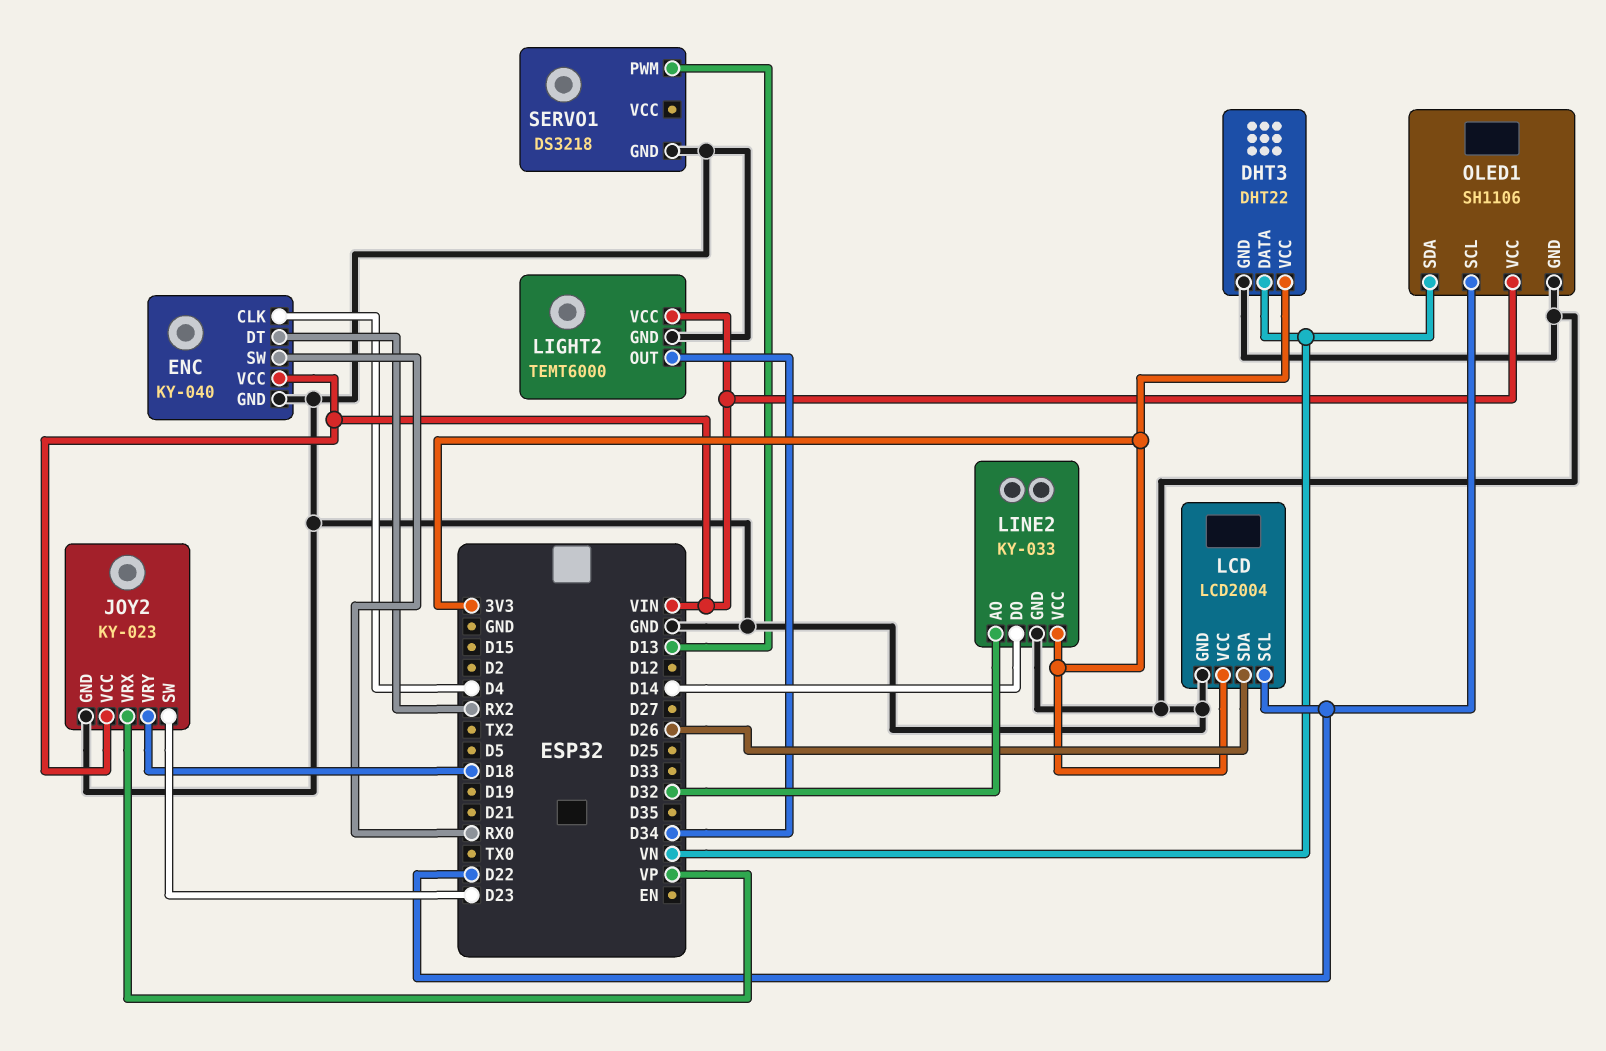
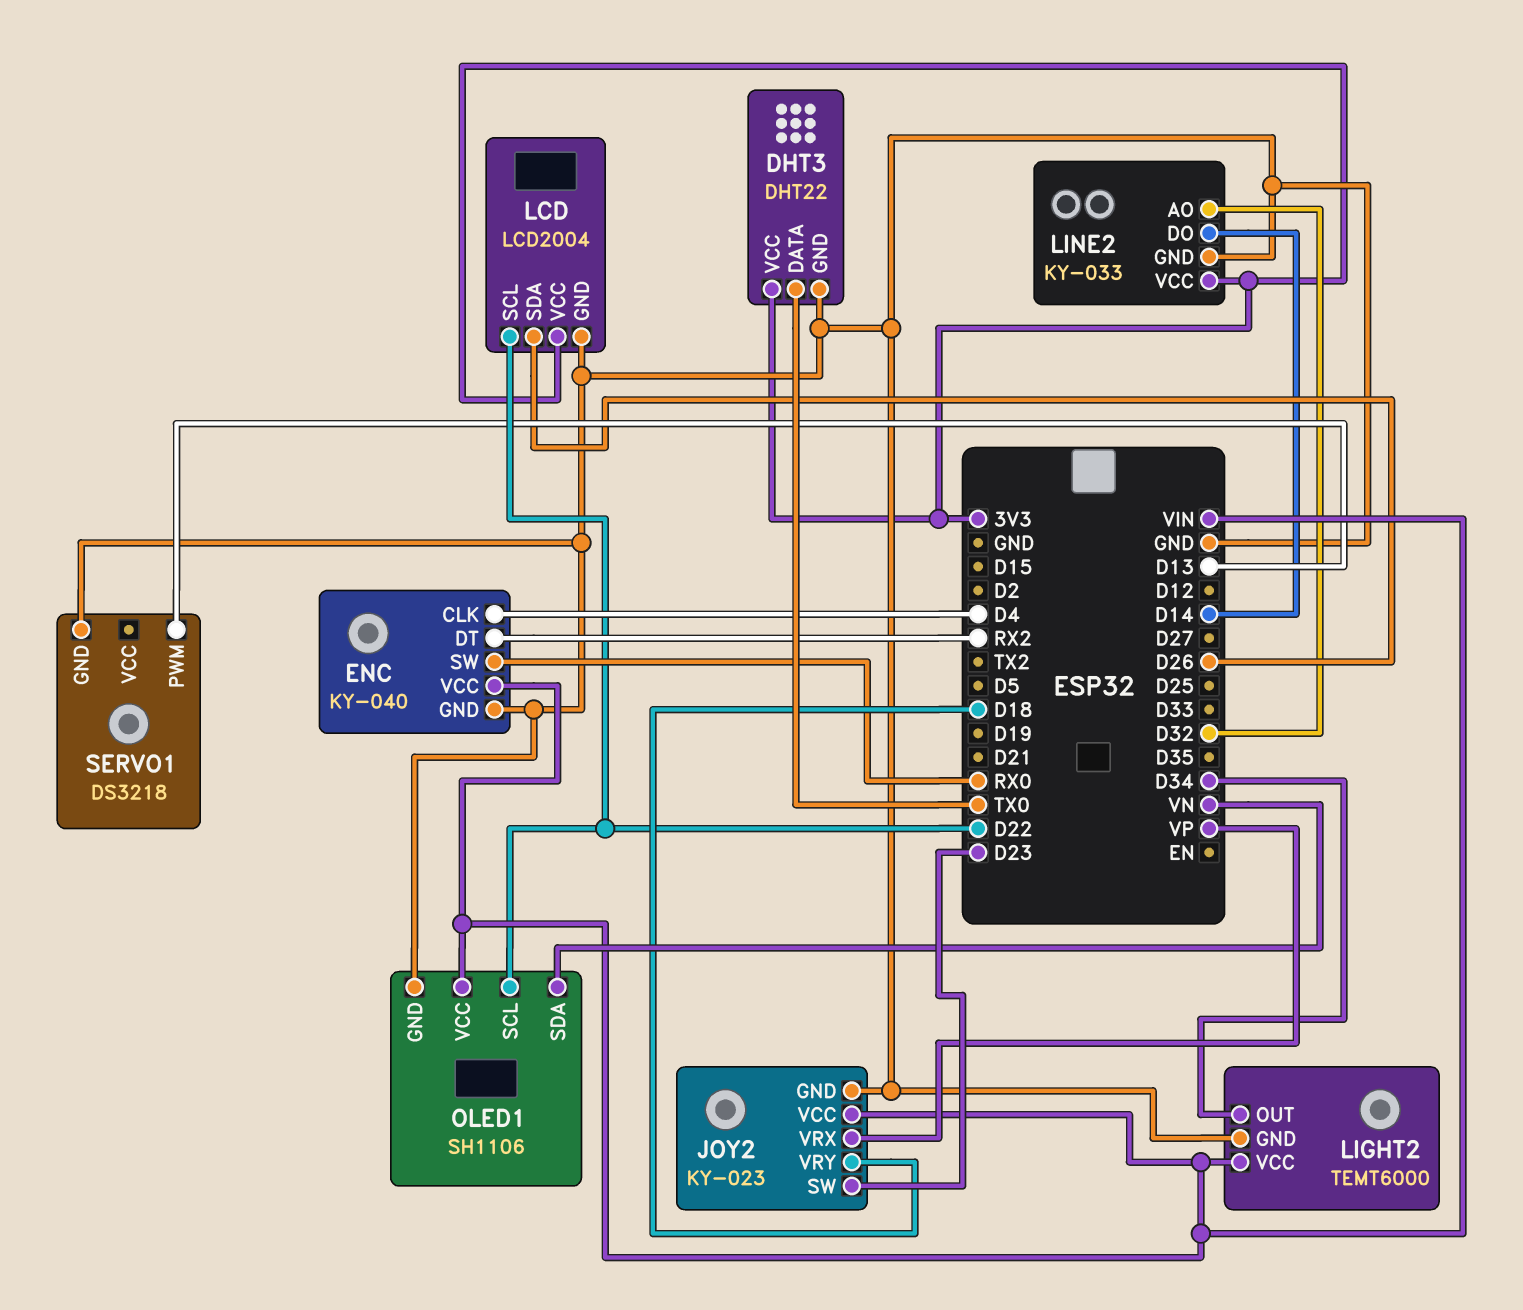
DHT3 pin DATA: VN -> TX0

